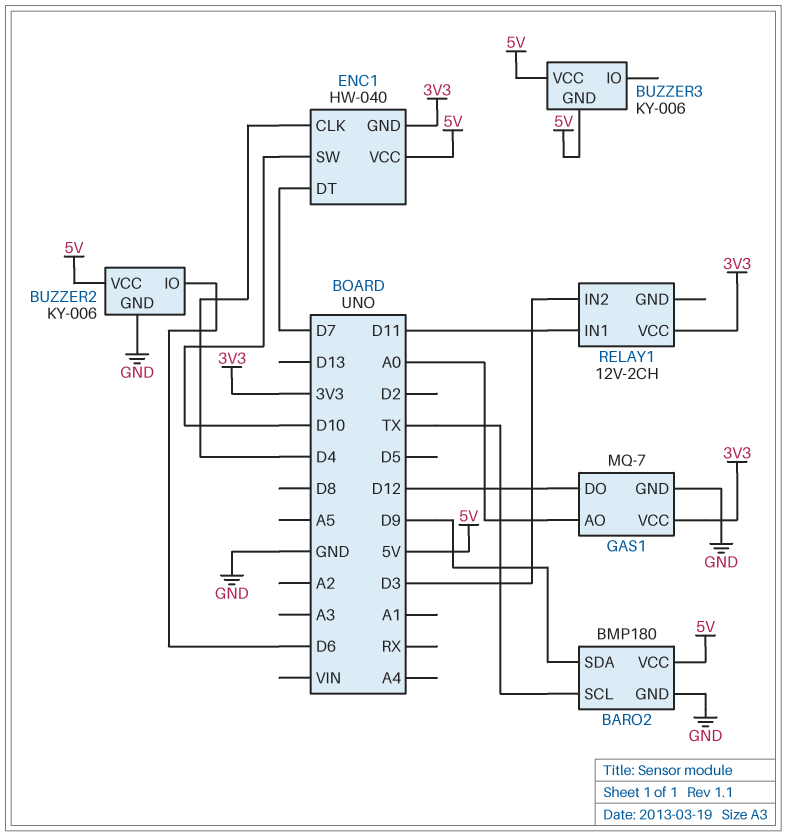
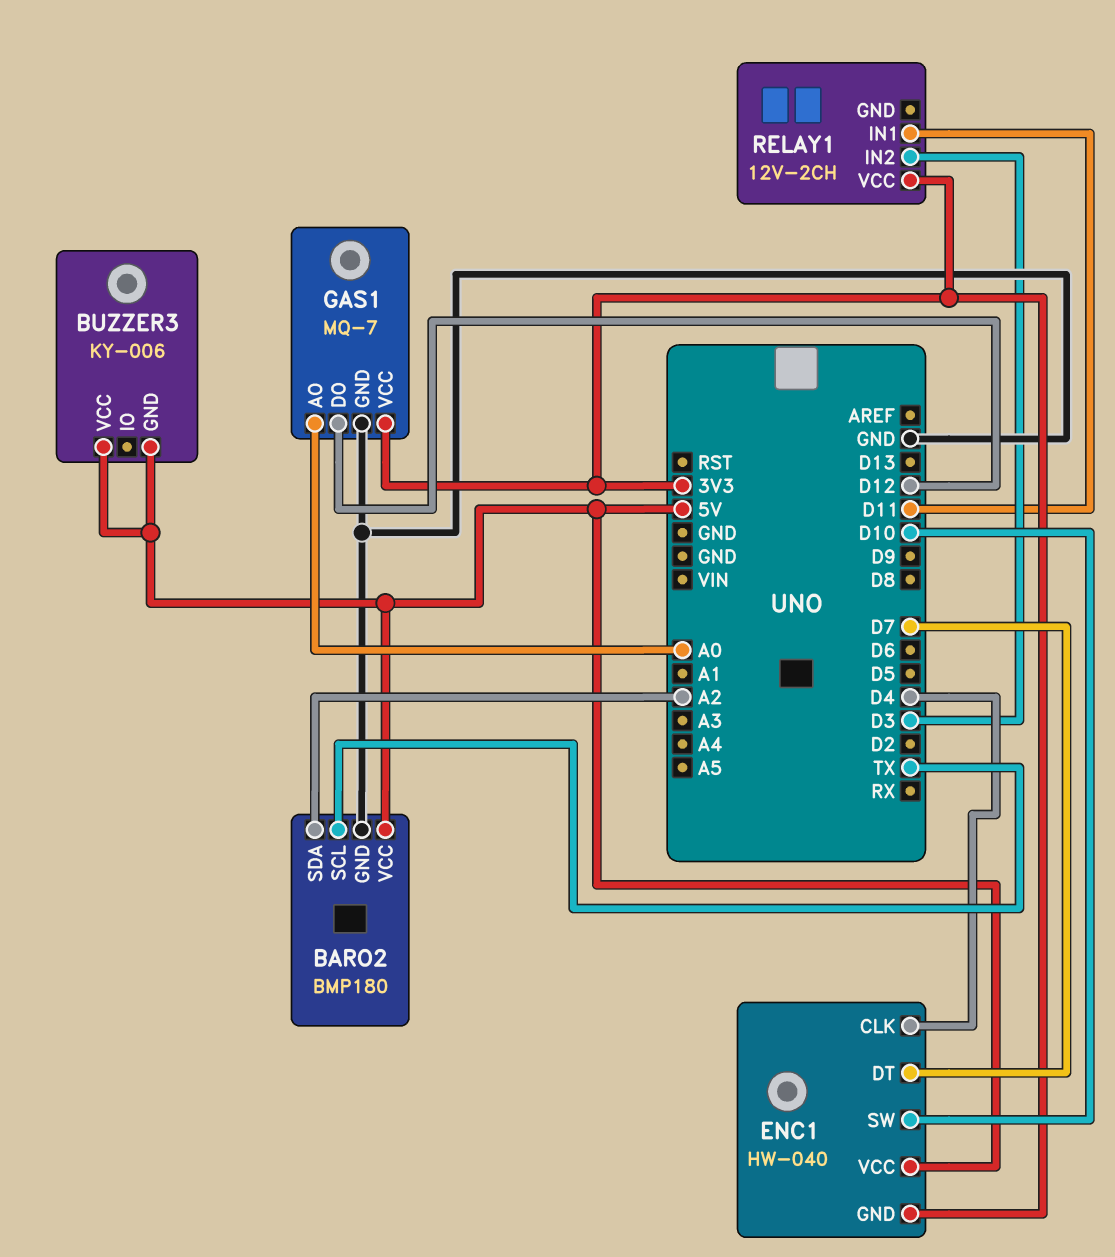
BARO2 pin SDA: D9 -> A2
BUZZER2: KY-006 -> none
BUZZER2 pin GND: GND -> none
BUZZER2 pin IO: D6 -> none
BUZZER2 pin VCC: 5V -> none

